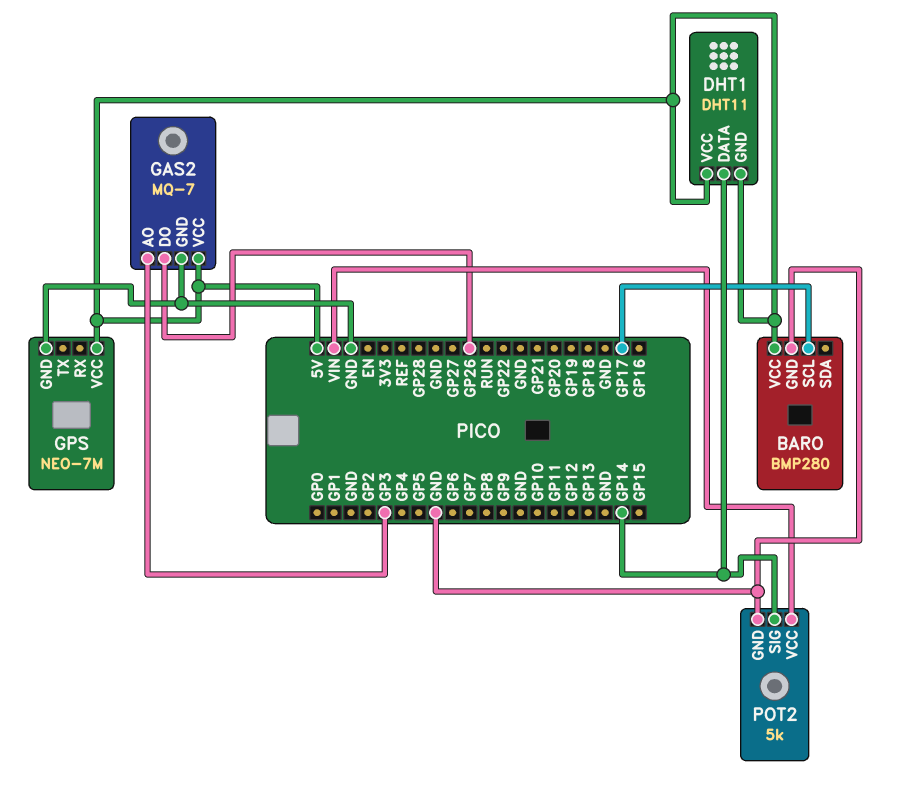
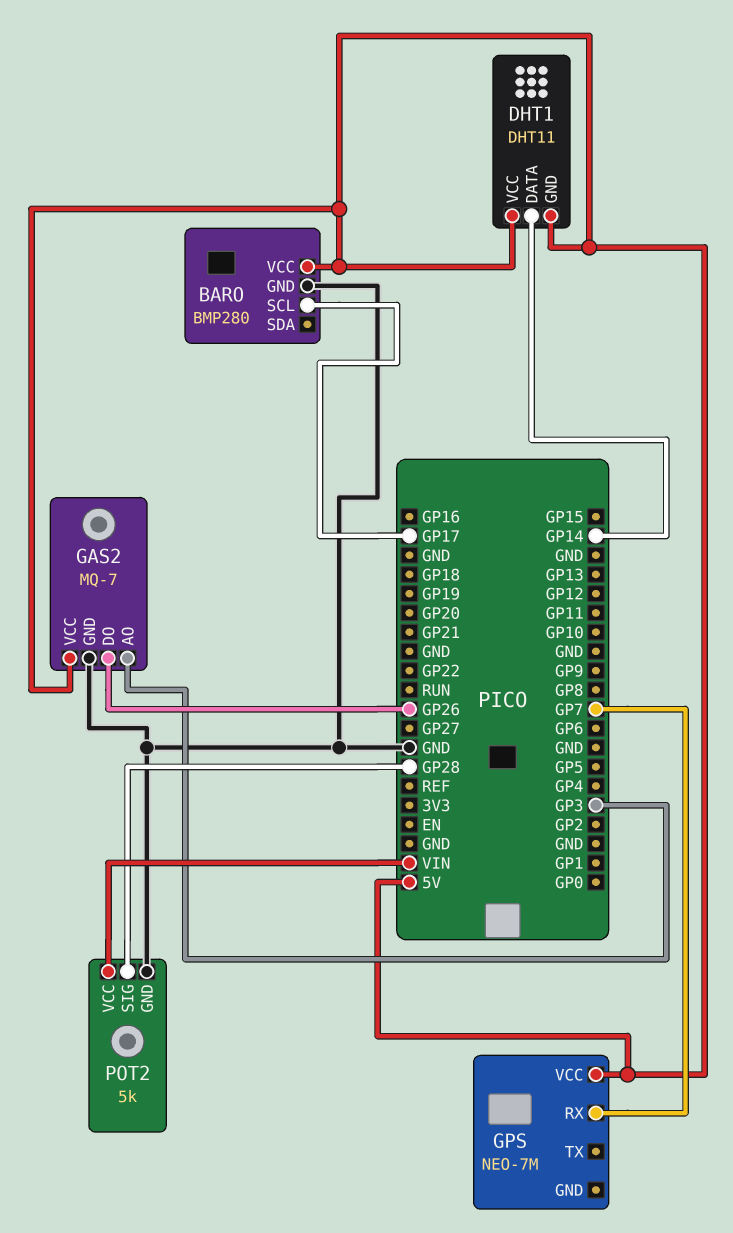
GPS pin GND: GND -> none
GPS pin RX: none -> GP7
POT2 pin SIG: GP14 -> GP28

